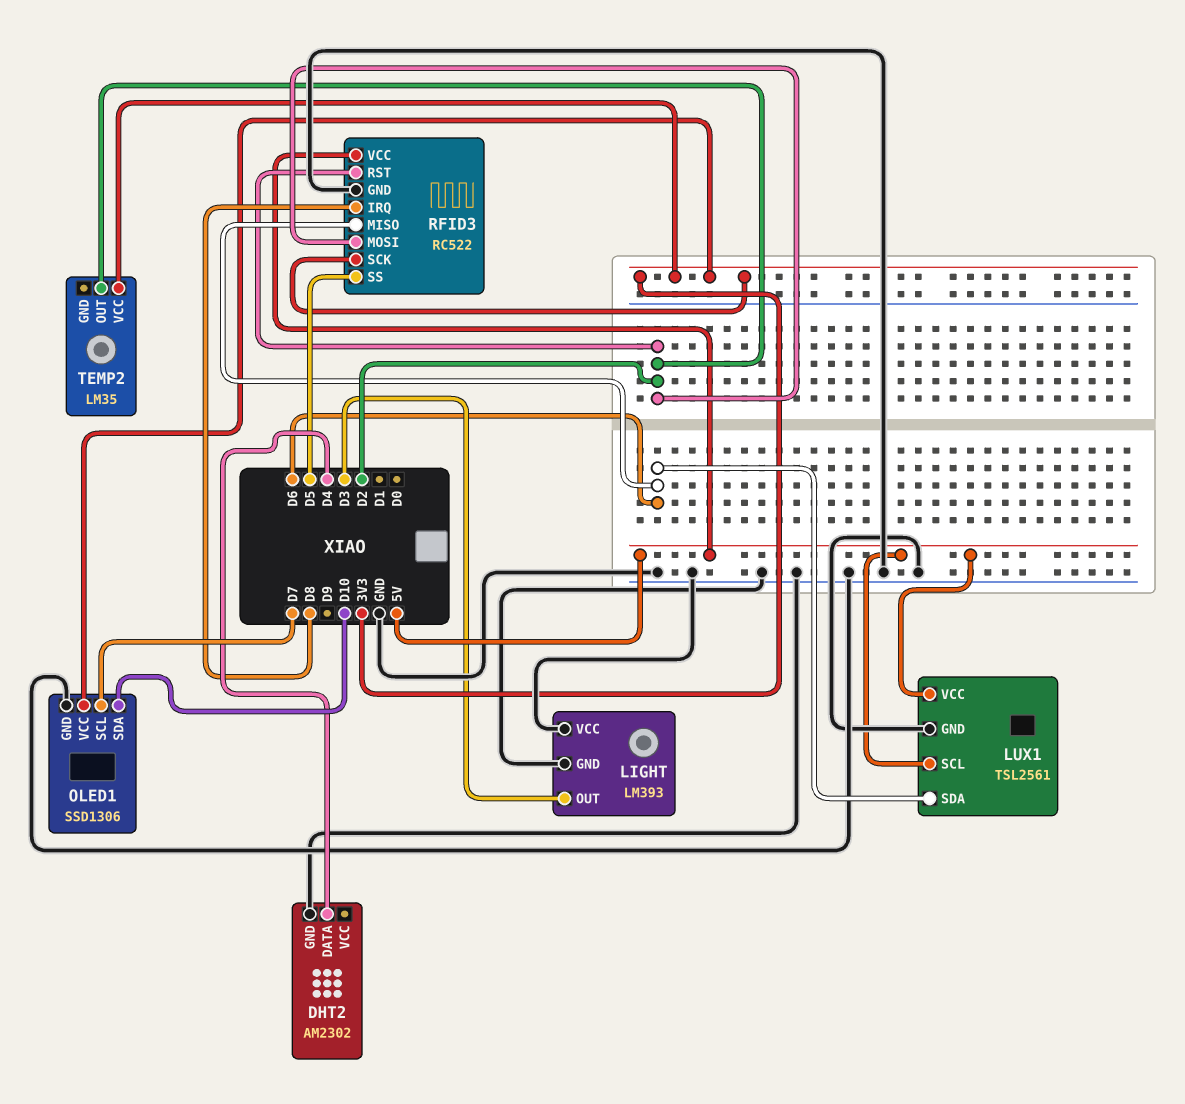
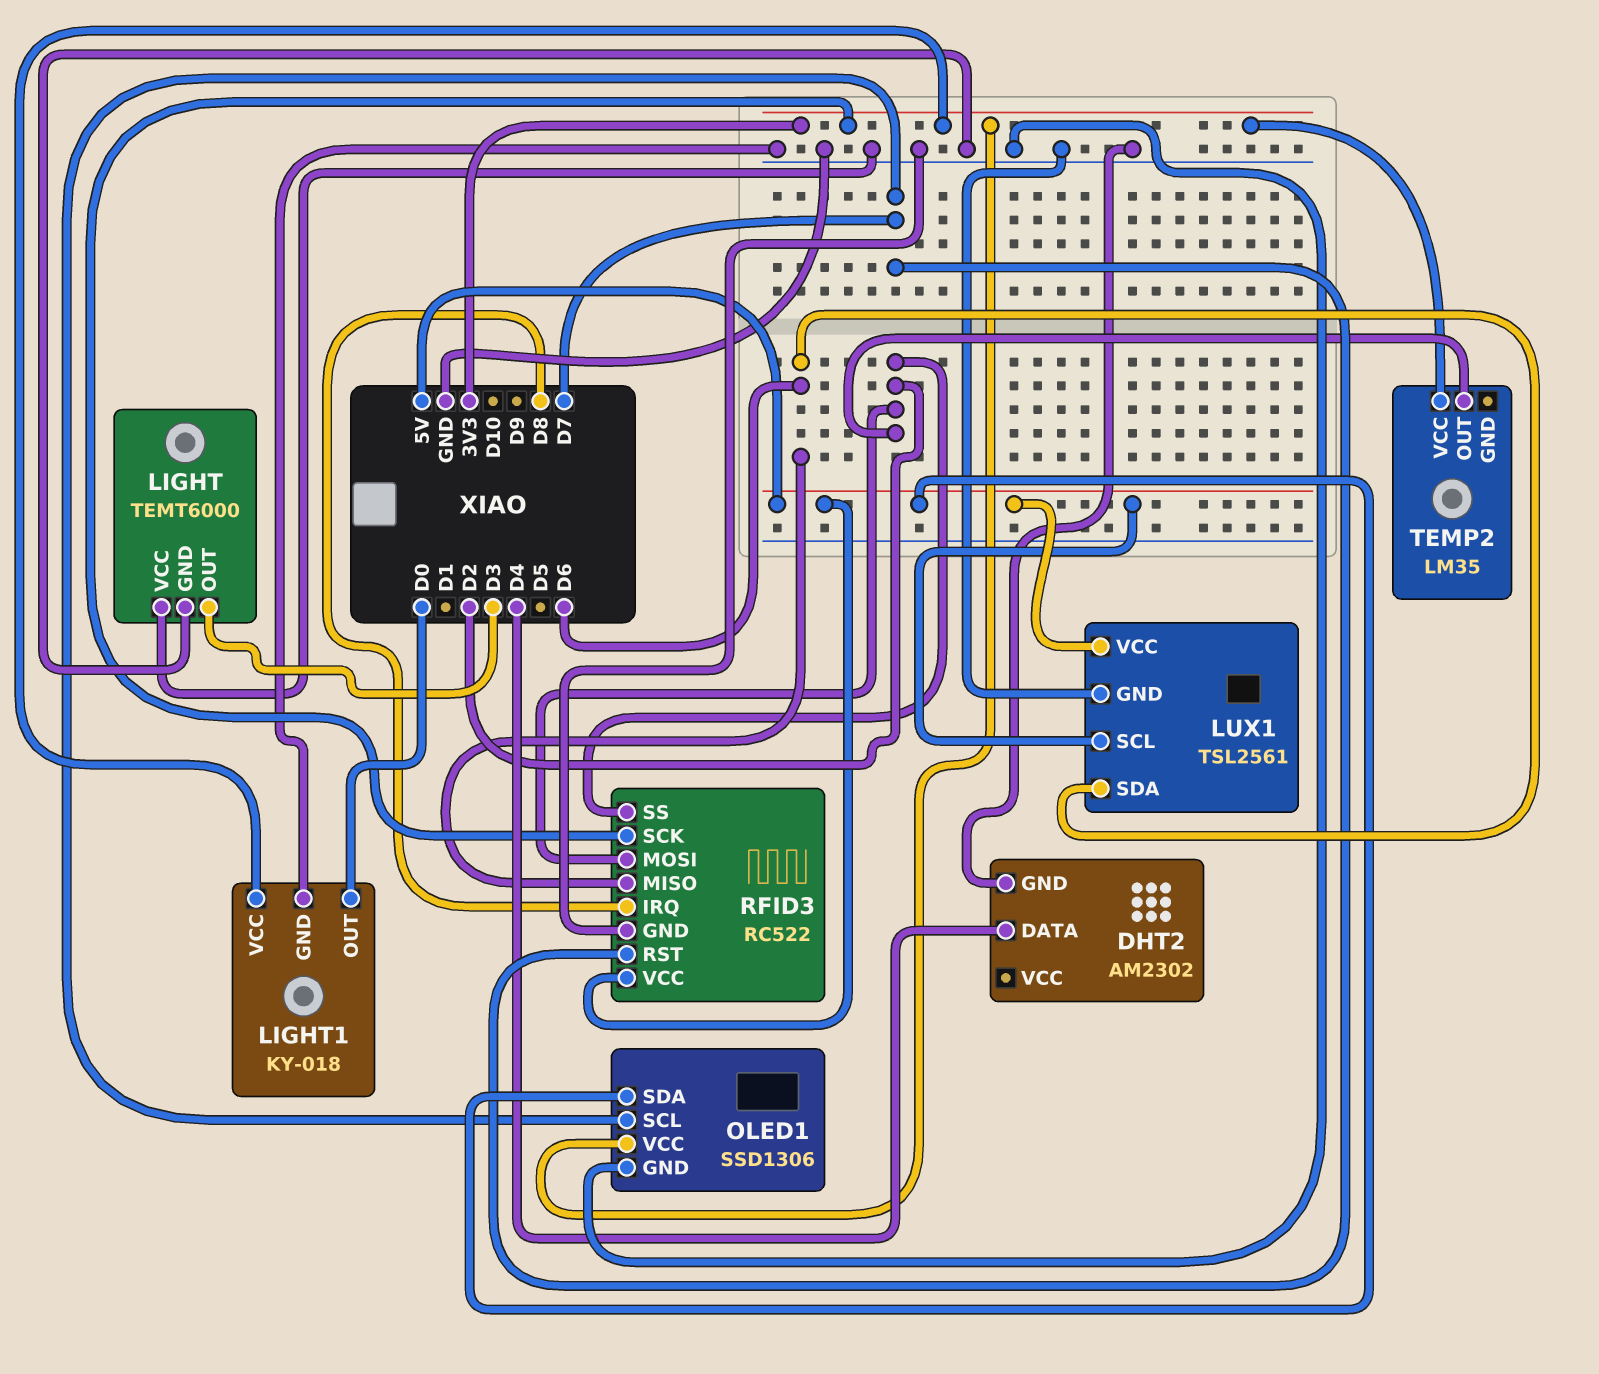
LIGHT: LM393 -> TEMT6000
LIGHT1: none -> KY-018
LIGHT1 pin GND: none -> GND
LIGHT1 pin OUT: none -> D0
LIGHT1 pin VCC: none -> 3V3
OLED1 pin SDA: D10 -> 5V
RFID3 pin RST: D2 -> D7
RFID3 pin SS: D5 -> D2

